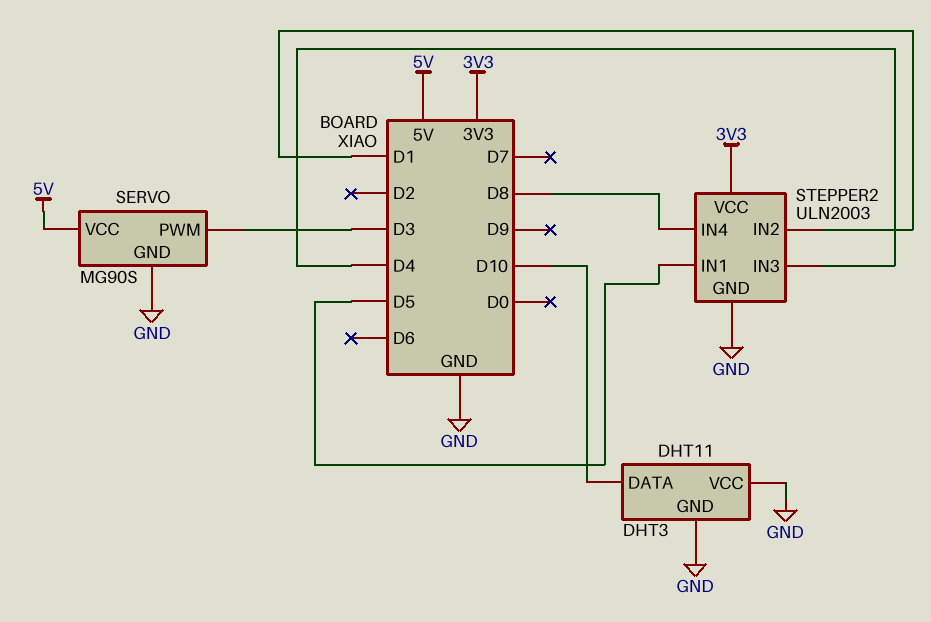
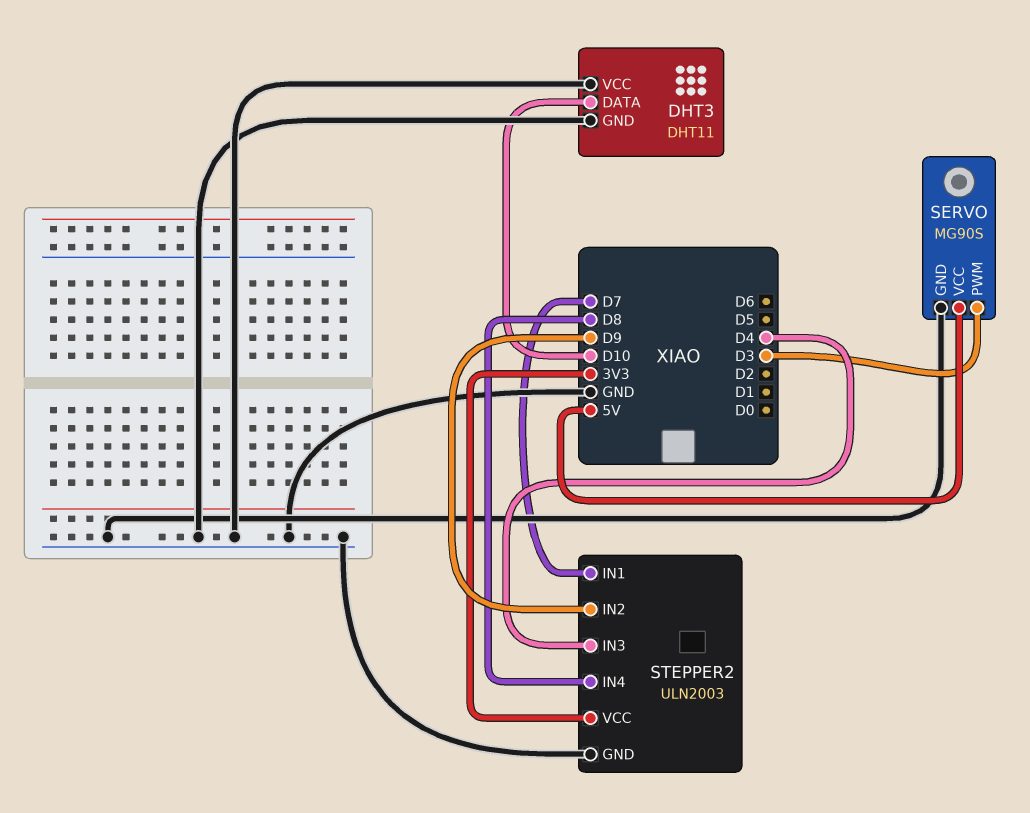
STEPPER2 pin IN1: D5 -> D7
STEPPER2 pin IN2: D1 -> D9

